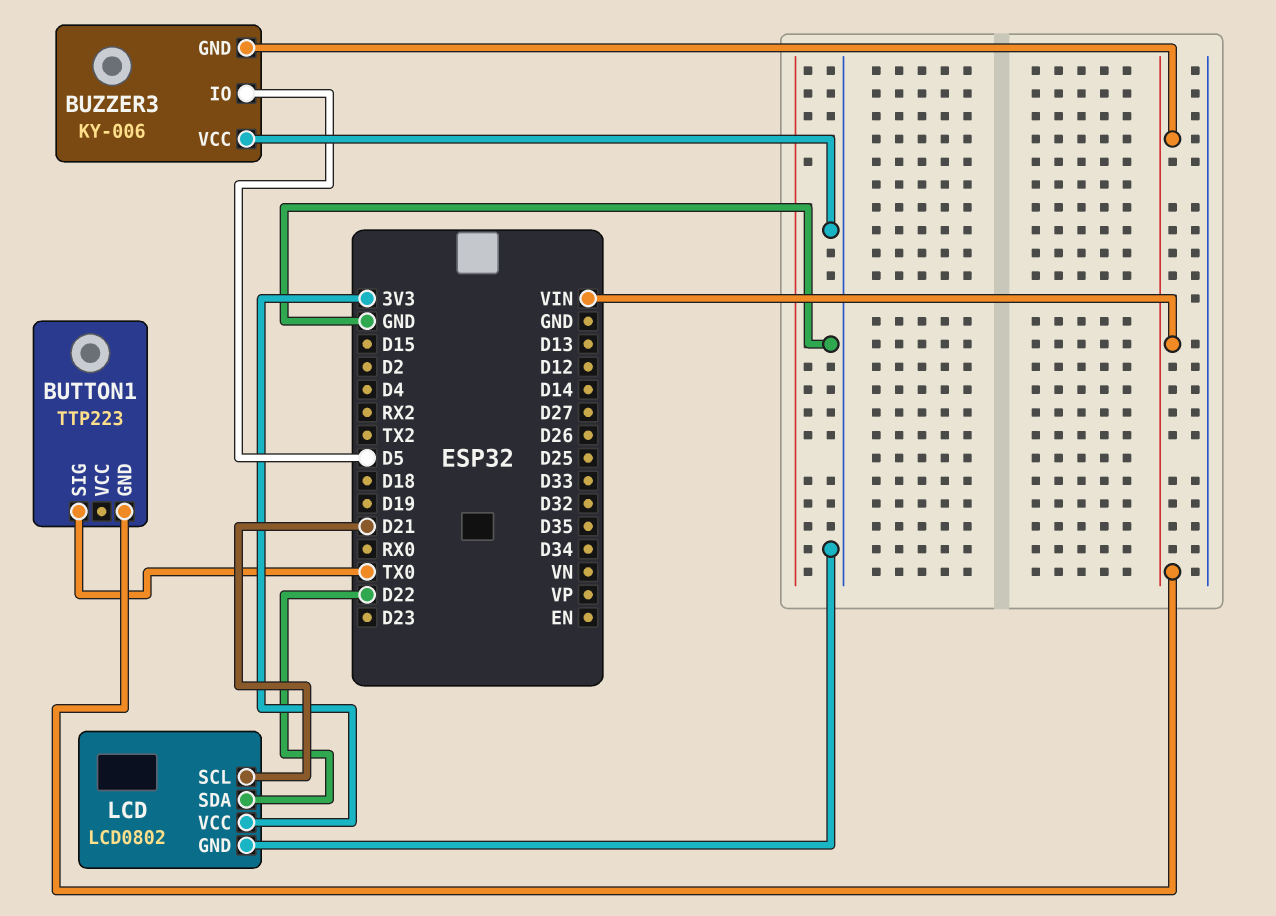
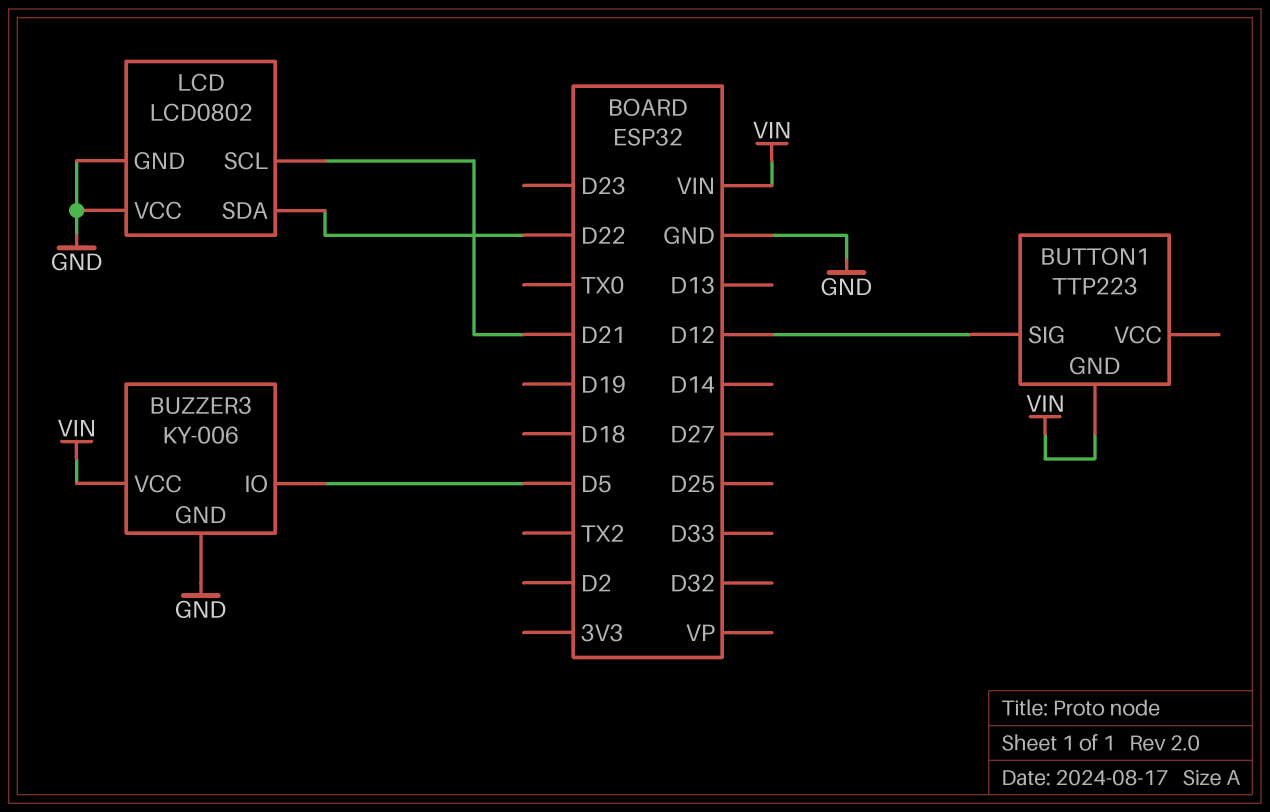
BUTTON1 pin SIG: TX0 -> D12
BUZZER3 pin GND: VIN -> GND
BUZZER3 pin VCC: GND -> VIN
LCD pin VCC: 3V3 -> GND

